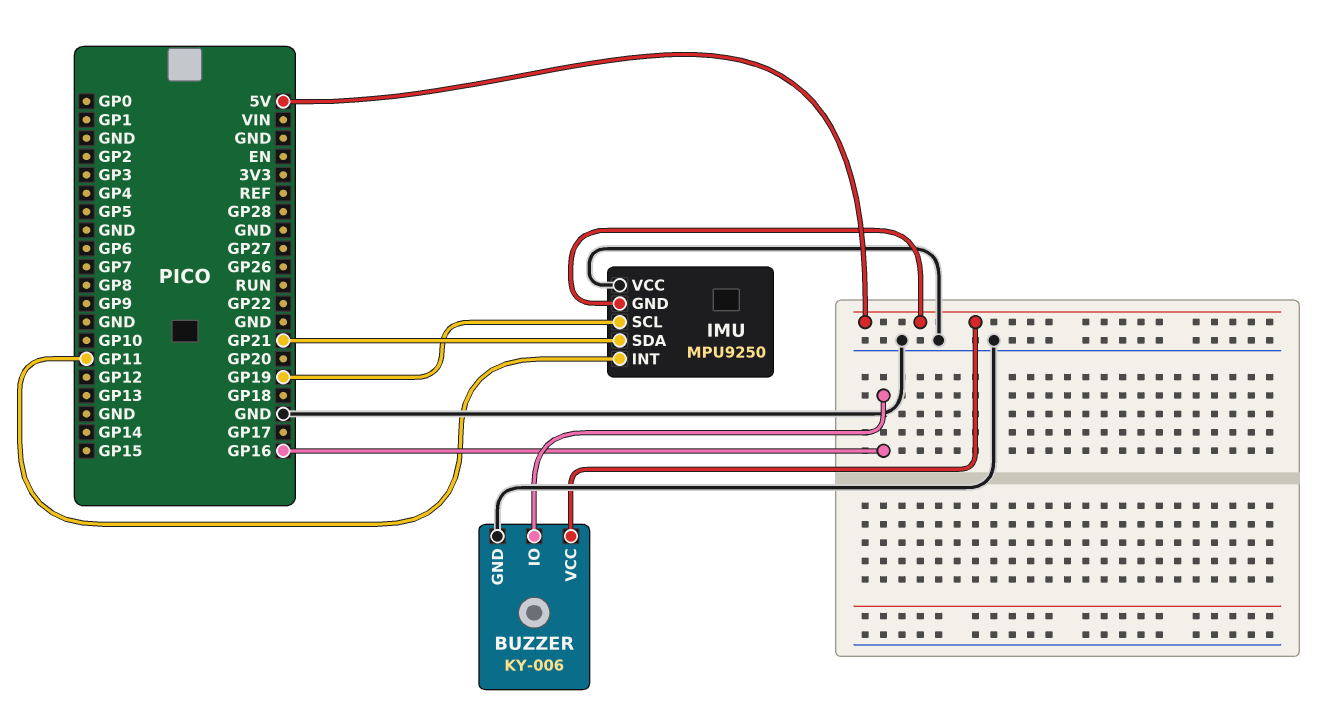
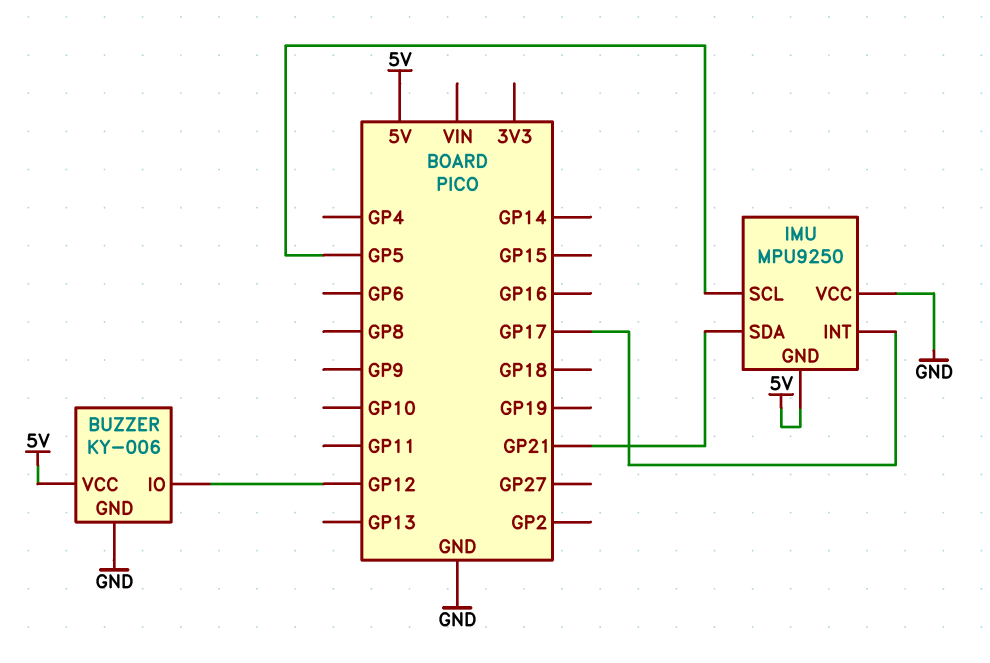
BUZZER pin IO: GP16 -> GP12
IMU pin INT: GP11 -> GP17
IMU pin SCL: GP19 -> GP5

